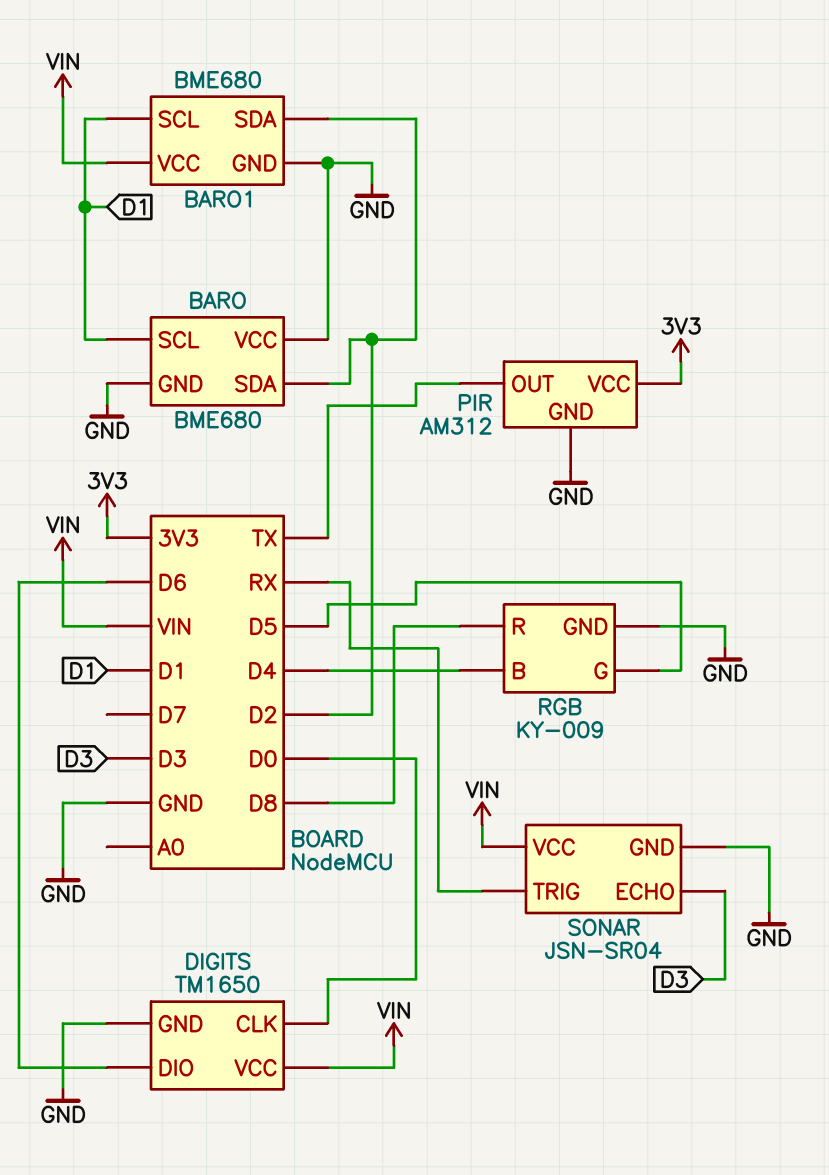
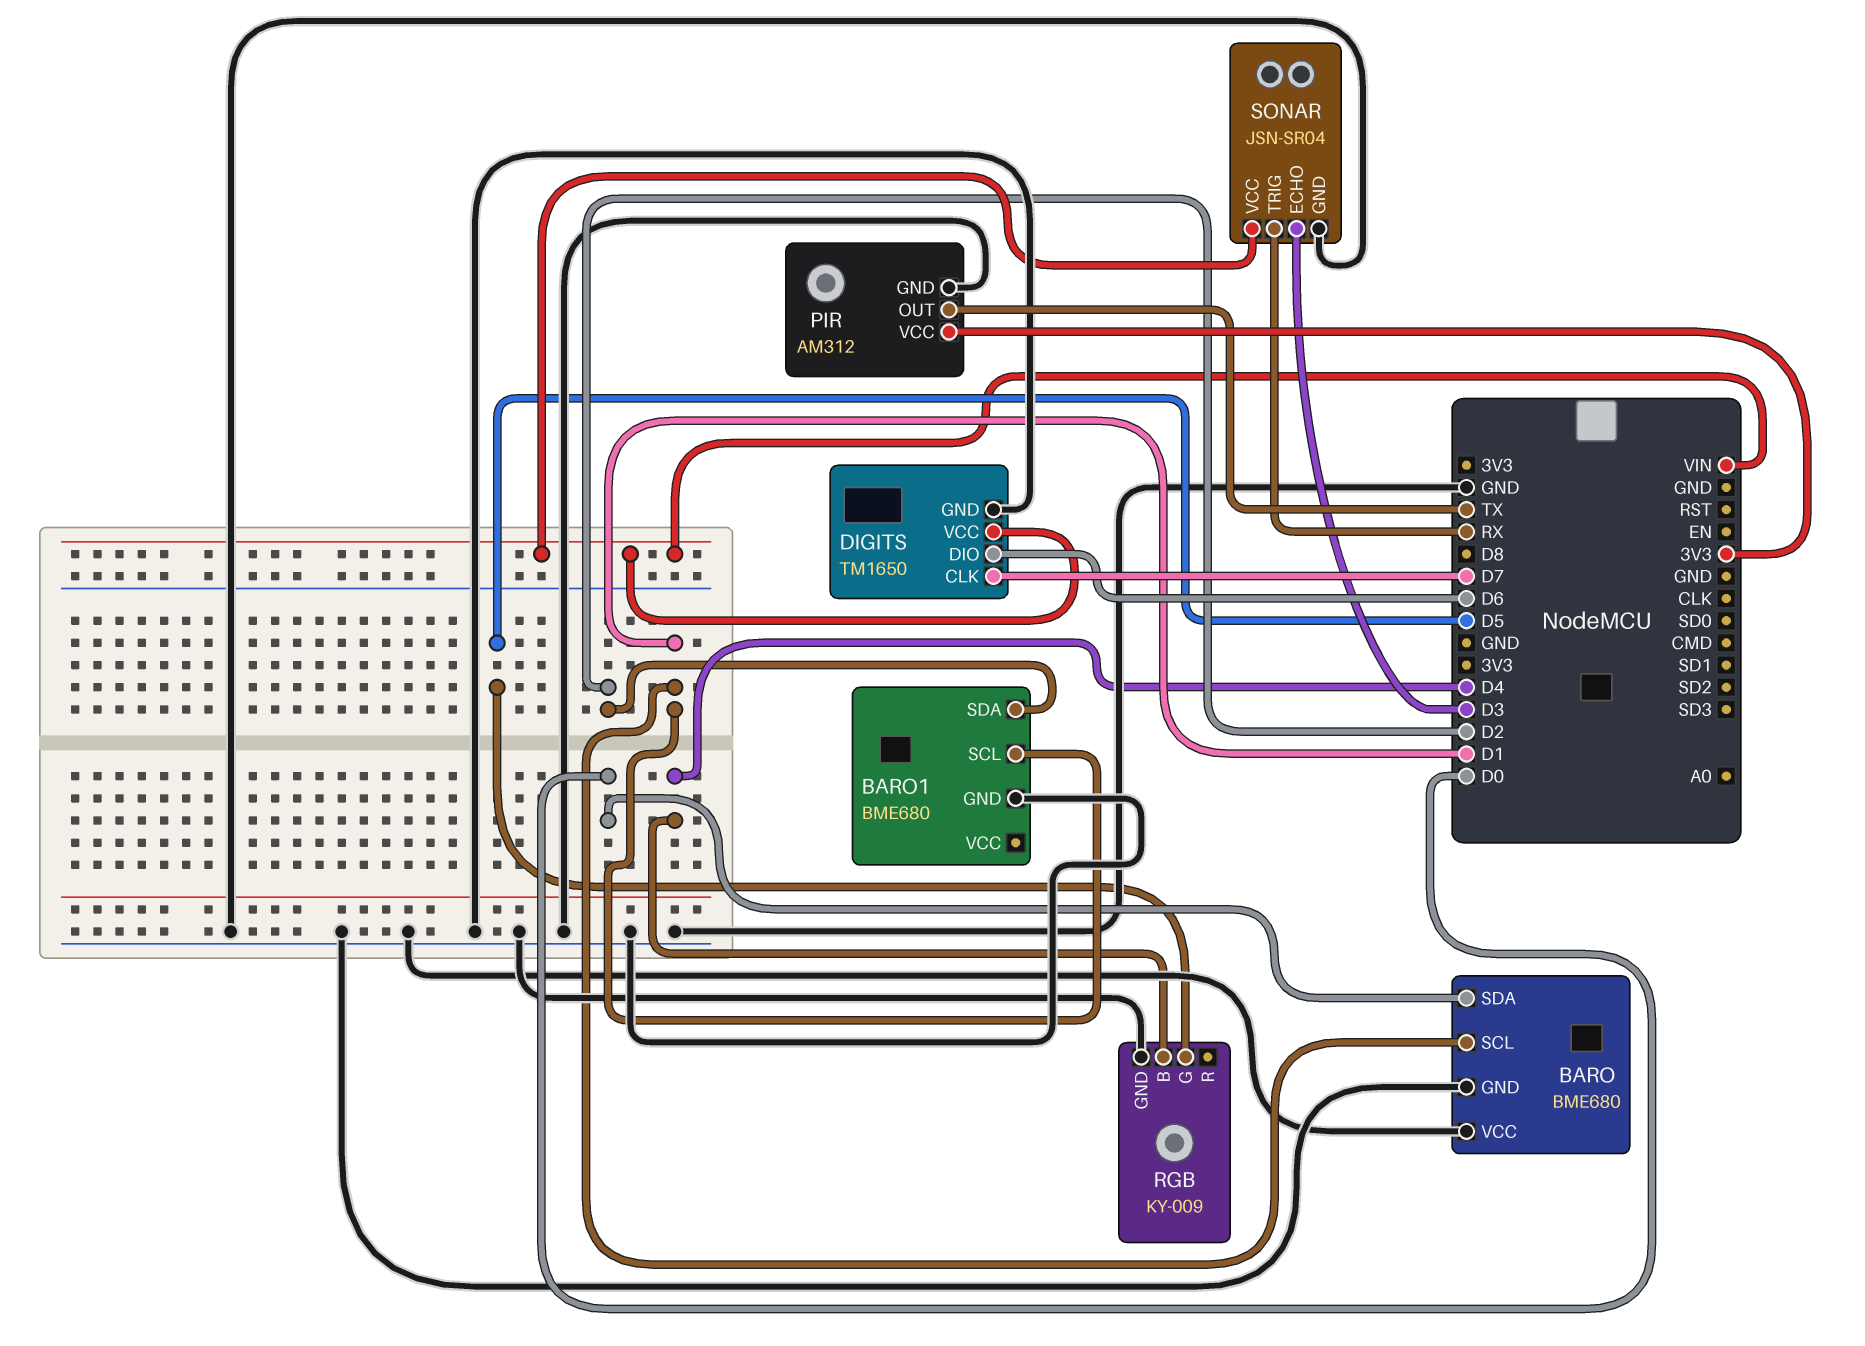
BARO pin SDA: D2 -> D0
BARO1 pin VCC: VIN -> none
DIGITS pin CLK: D0 -> D7
RGB pin R: D8 -> none

